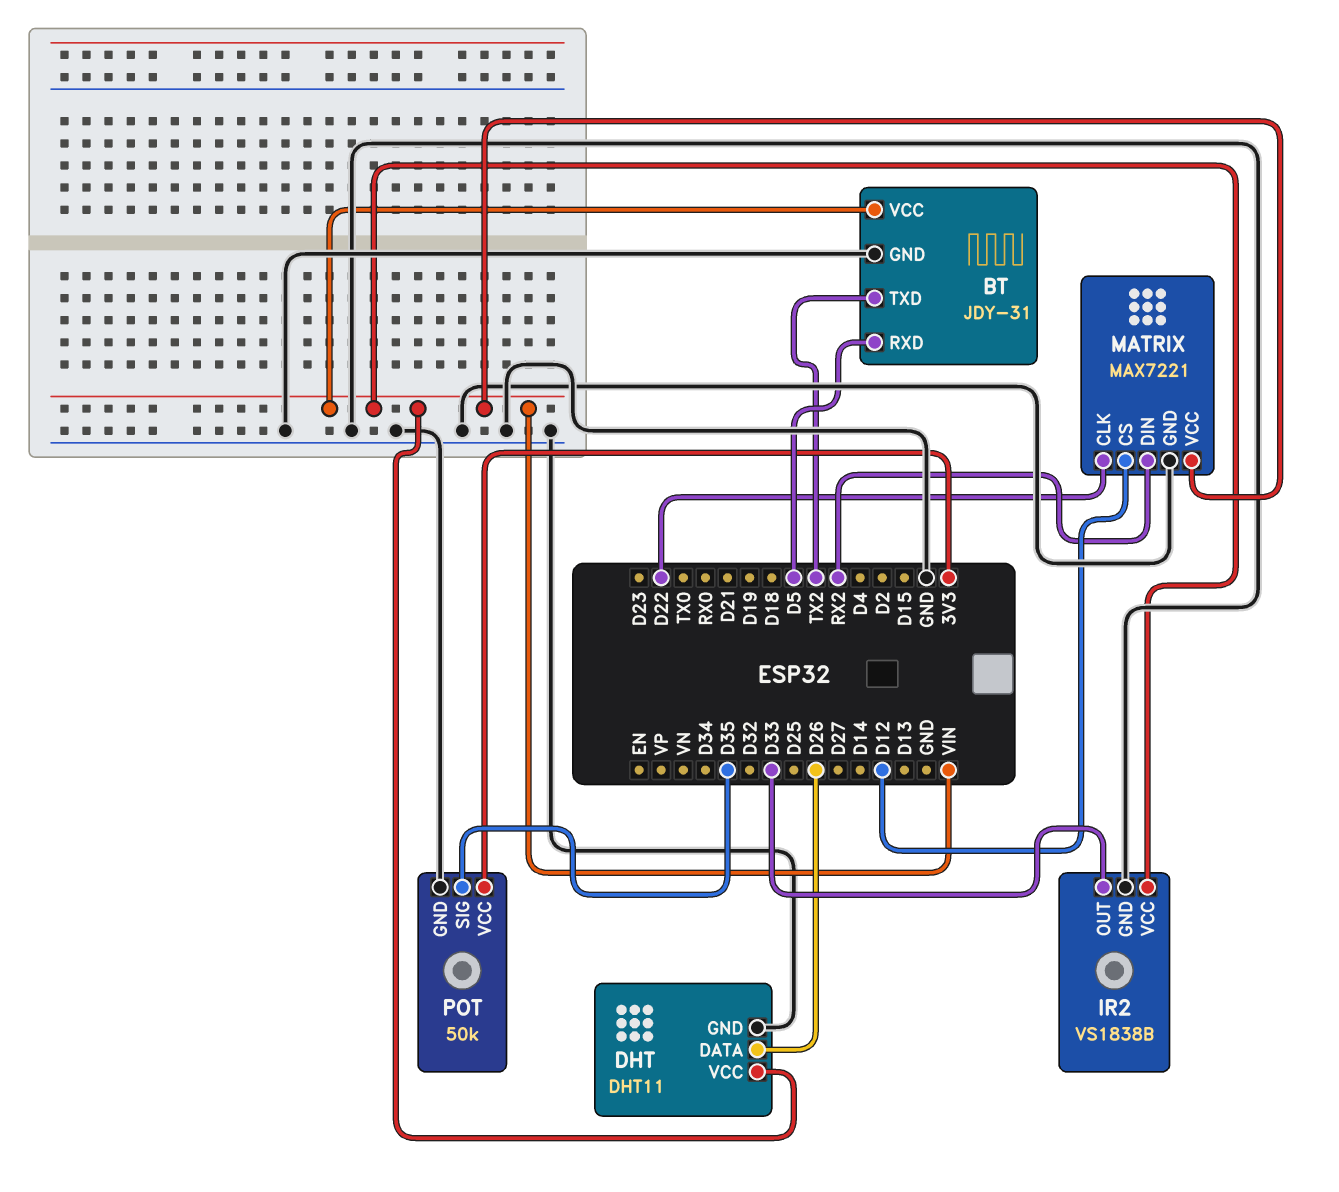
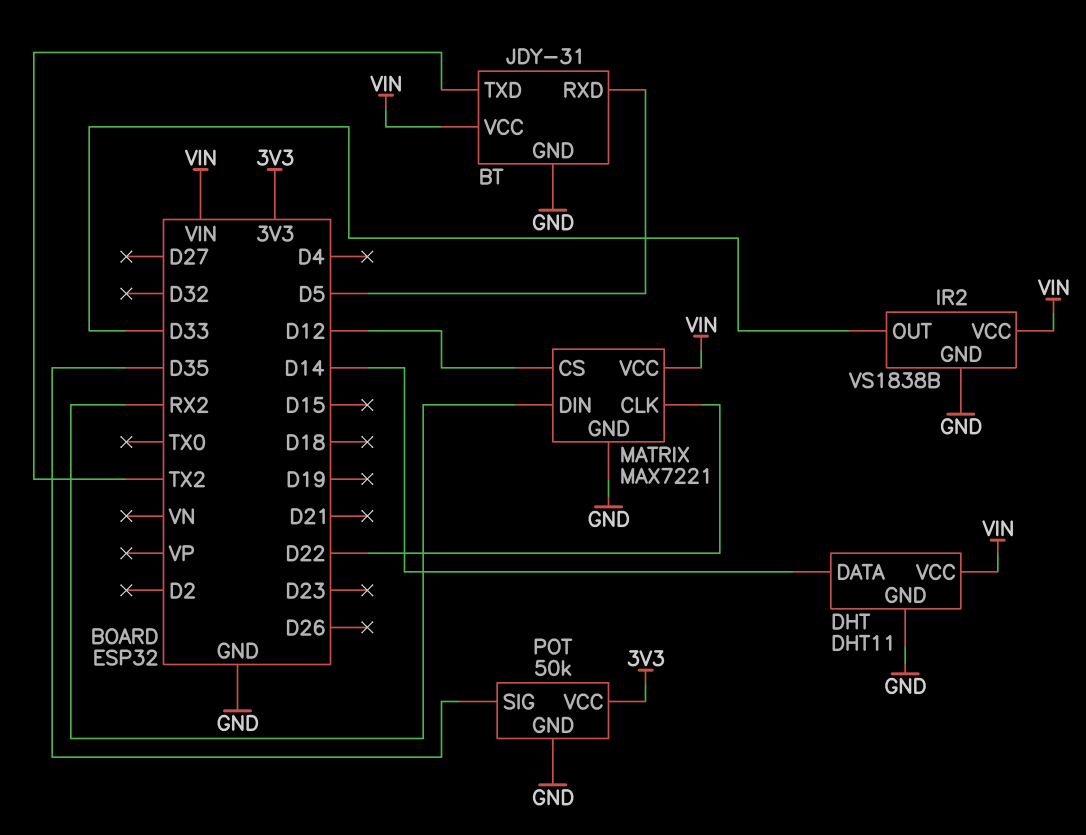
DHT pin DATA: D26 -> D14

